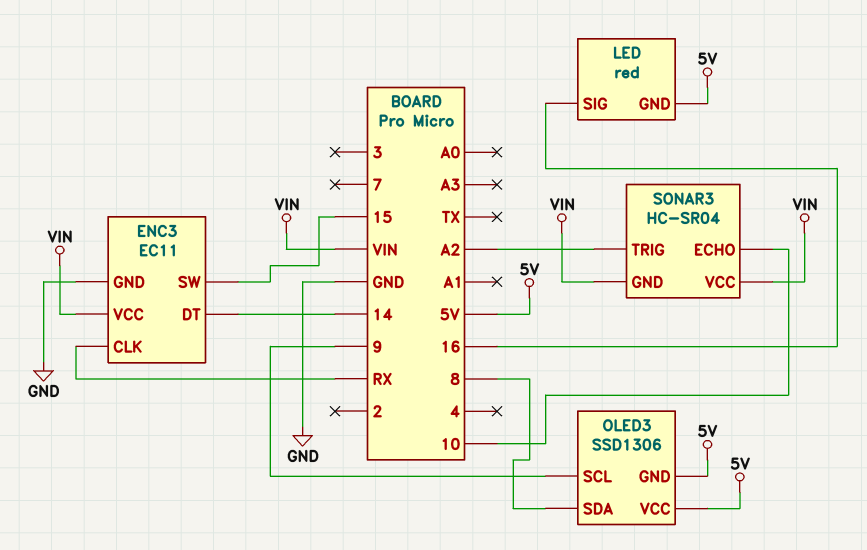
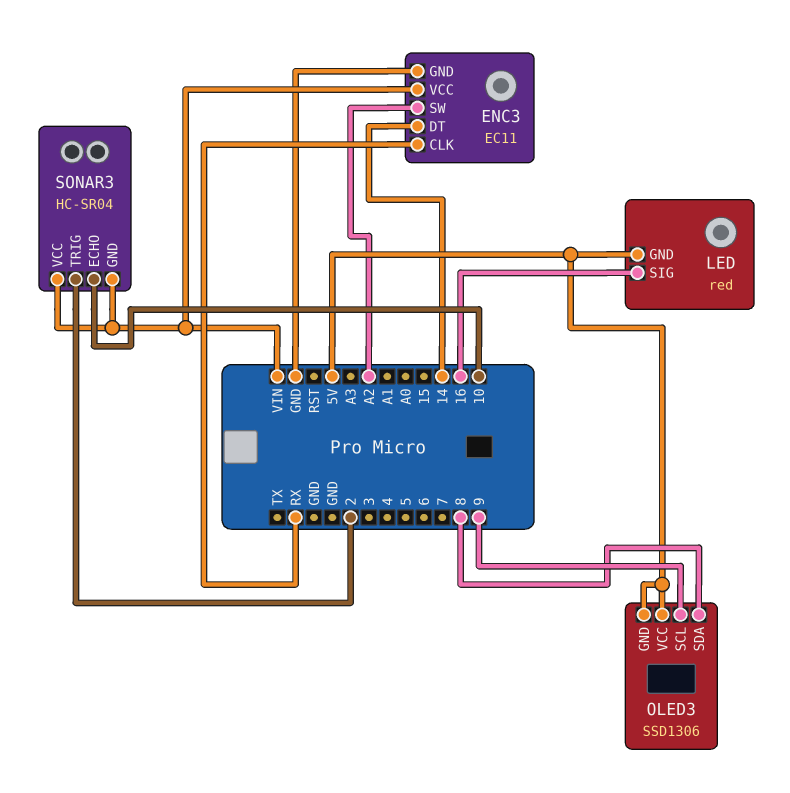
ENC3 pin SW: 15 -> A2
SONAR3 pin TRIG: A2 -> 2

